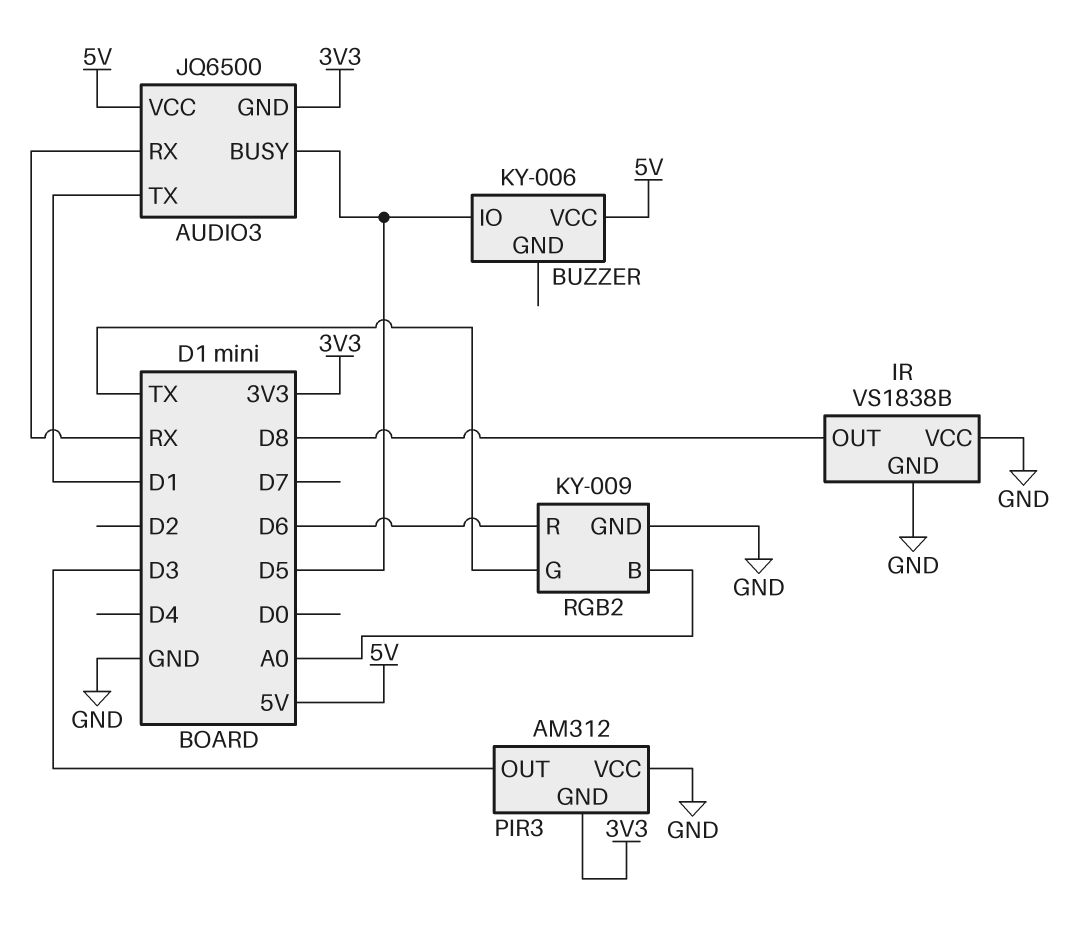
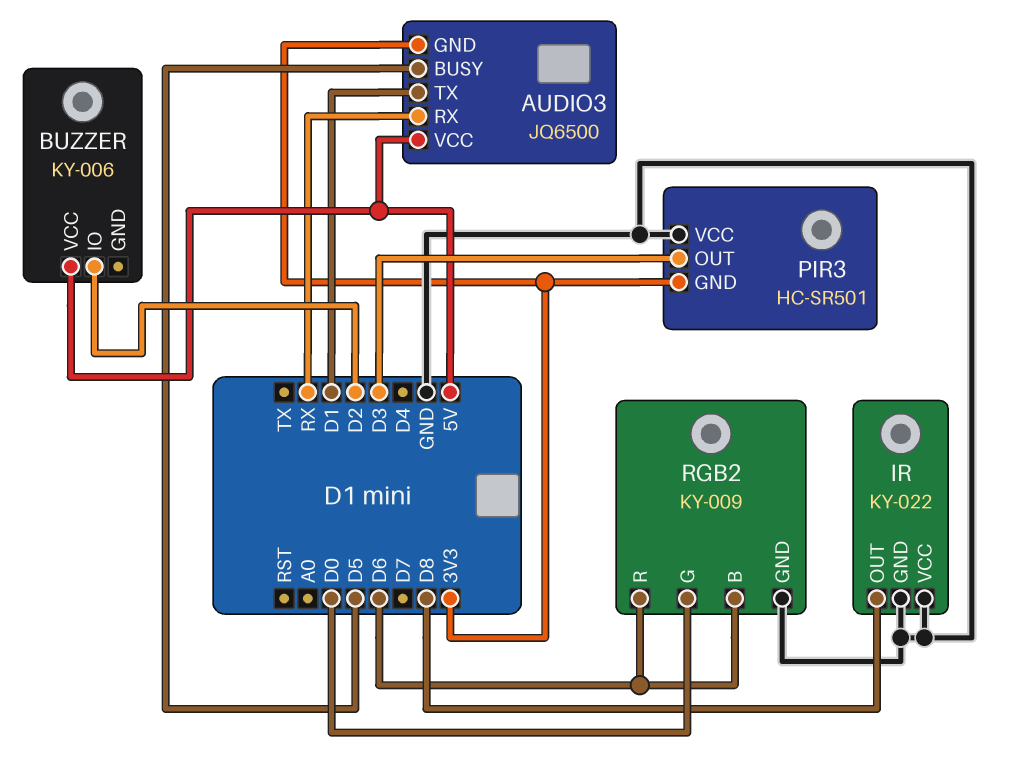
BUZZER pin IO: D5 -> D2
IR: VS1838B -> KY-022
PIR3: AM312 -> HC-SR501
RGB2 pin B: A0 -> D6
RGB2 pin G: TX -> D0

